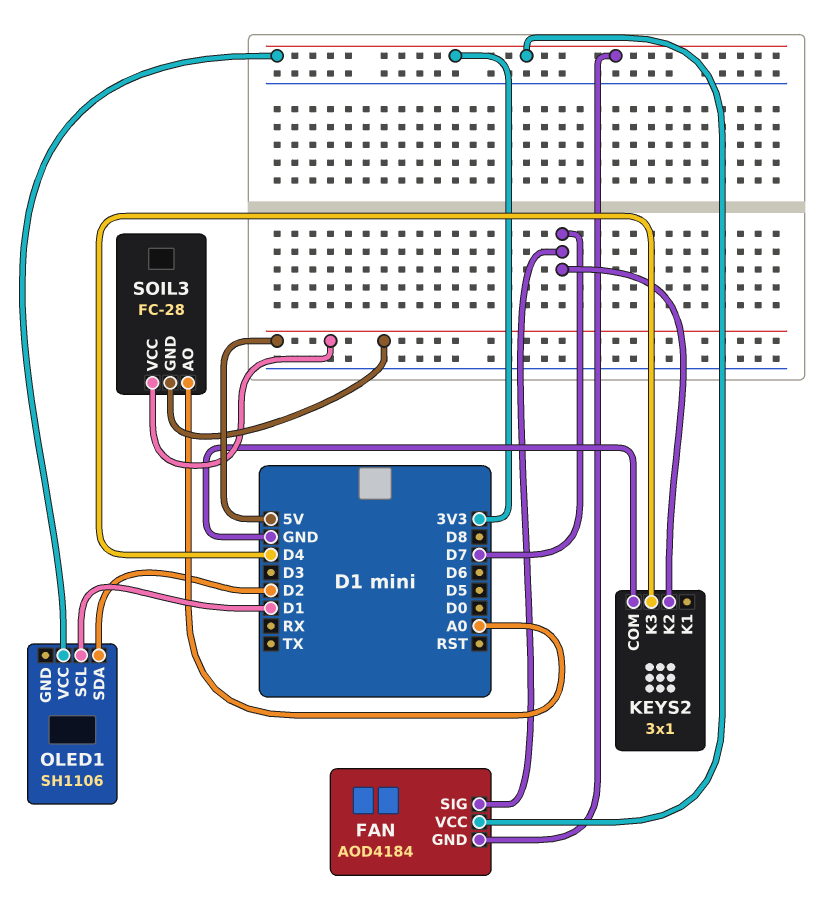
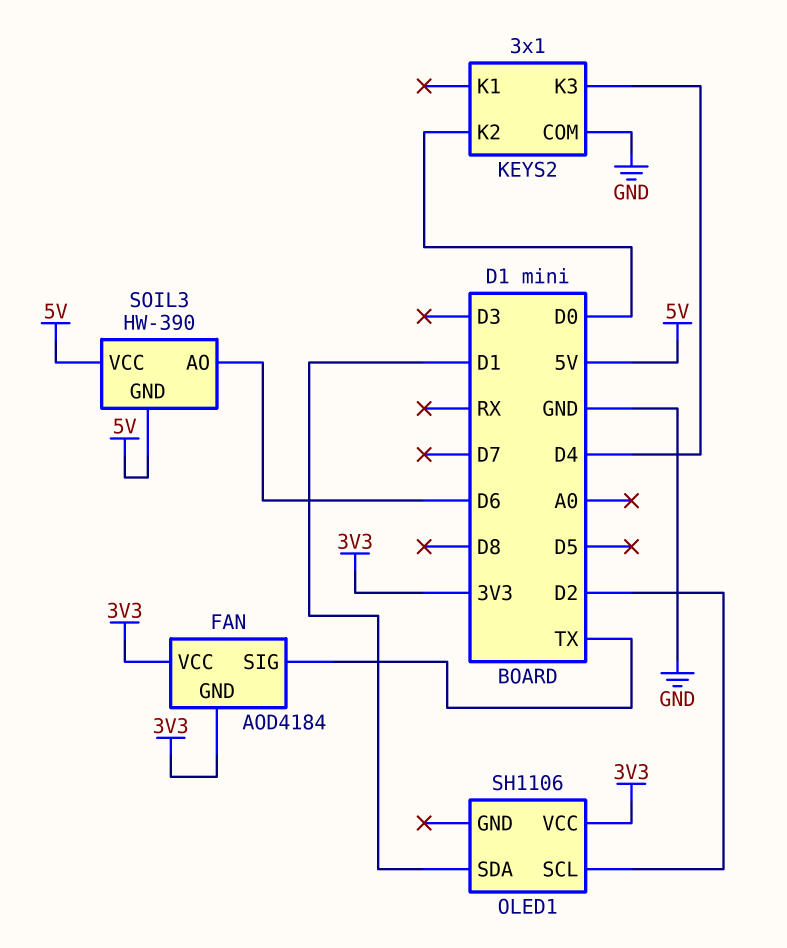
FAN pin SIG: D7 -> TX
KEYS2 pin K2: D7 -> D0
OLED1 pin SCL: D1 -> D2
OLED1 pin SDA: D2 -> D1
SOIL3: FC-28 -> HW-390
SOIL3 pin AO: A0 -> D6

